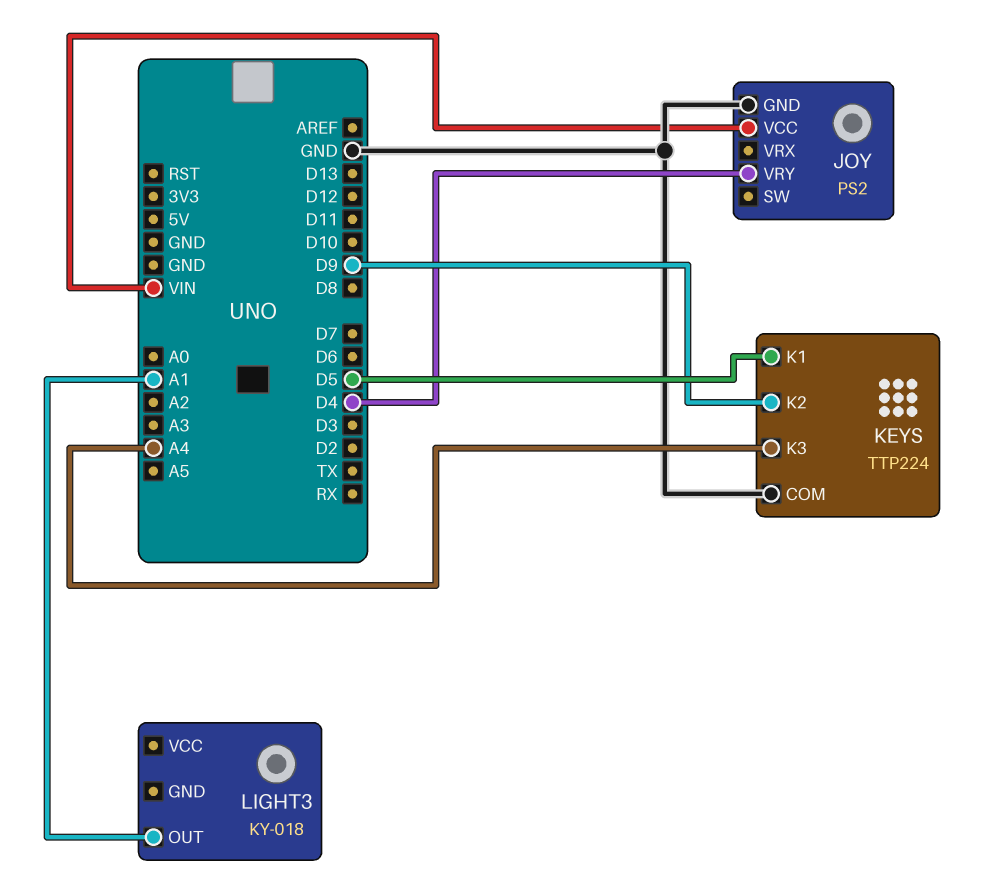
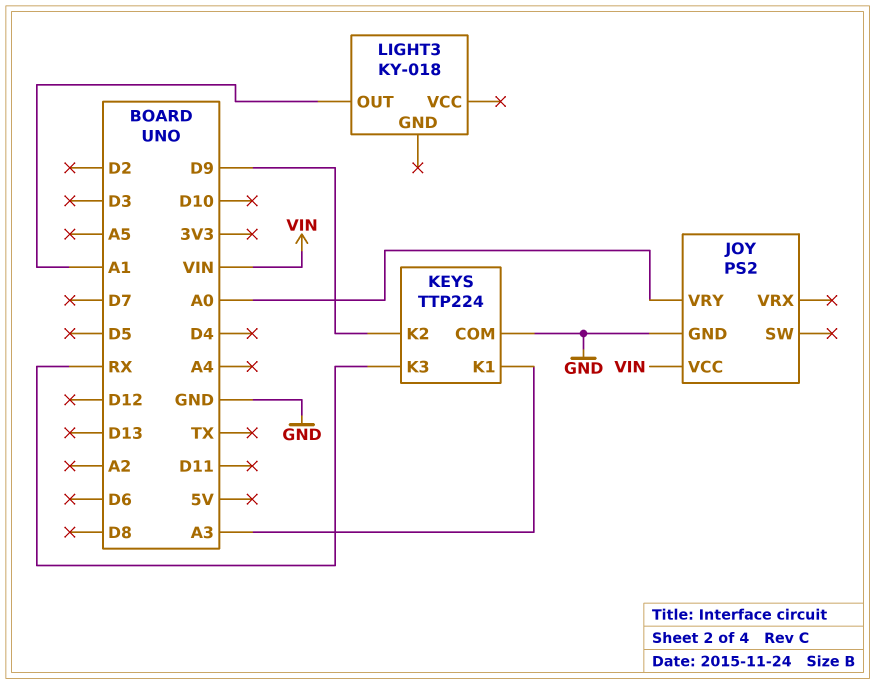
JOY pin VRY: D4 -> A0
KEYS pin K1: D5 -> A3
KEYS pin K3: A4 -> RX

